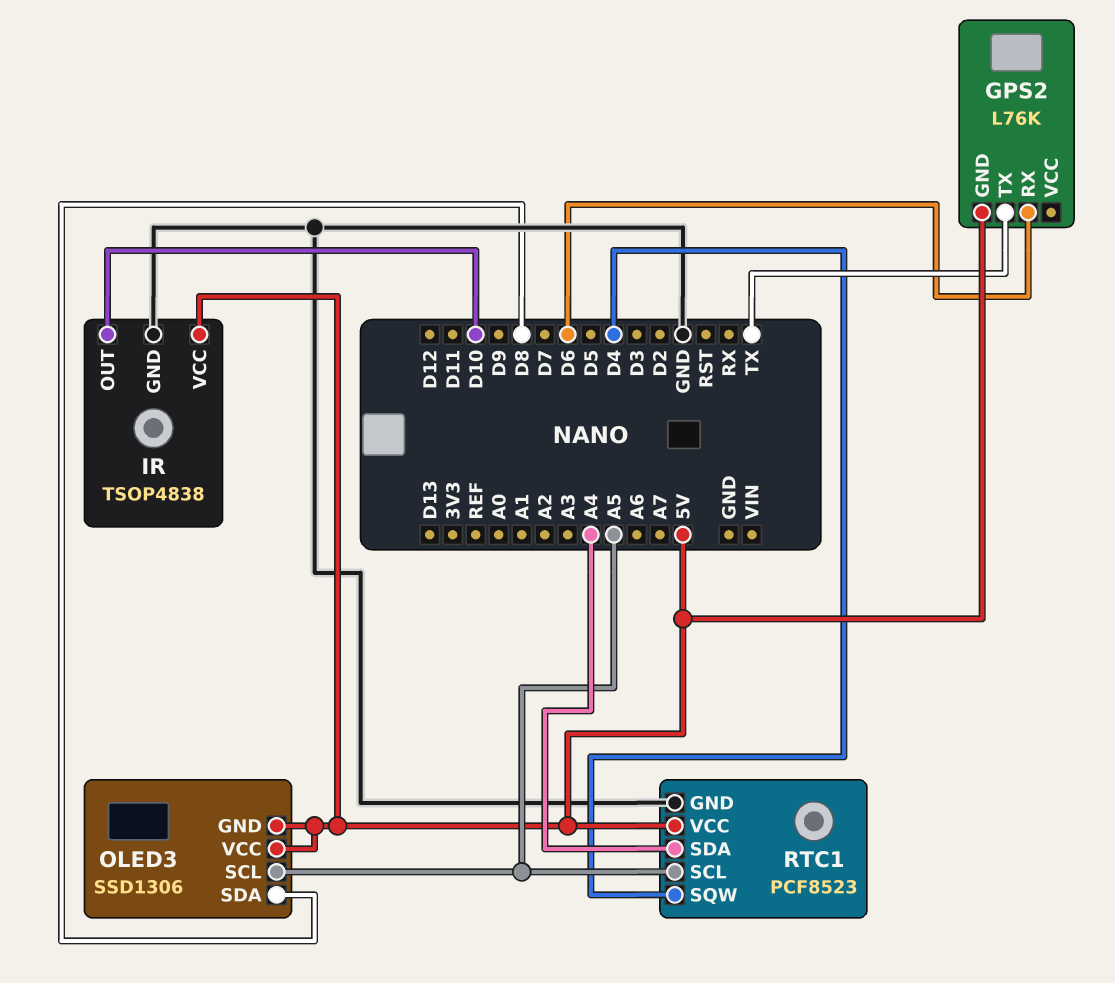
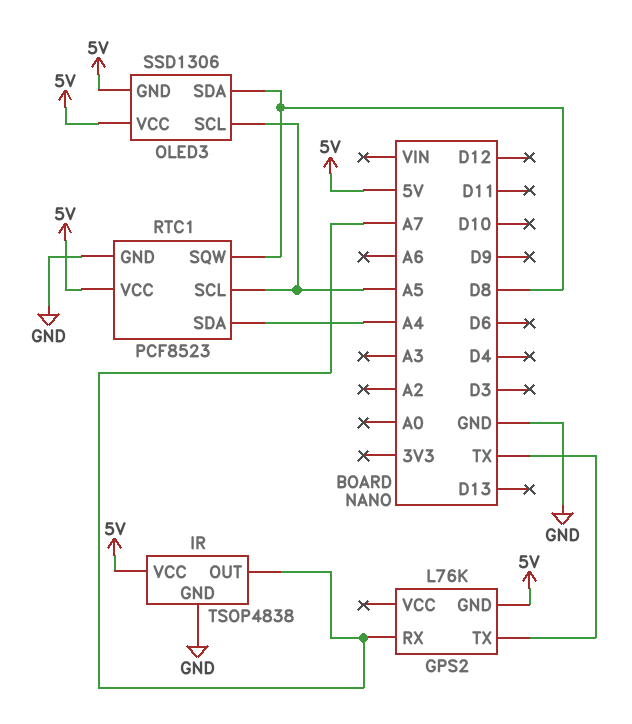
GPS2 pin RX: D6 -> A7
IR pin OUT: D10 -> A7
RTC1 pin SQW: D4 -> D8

